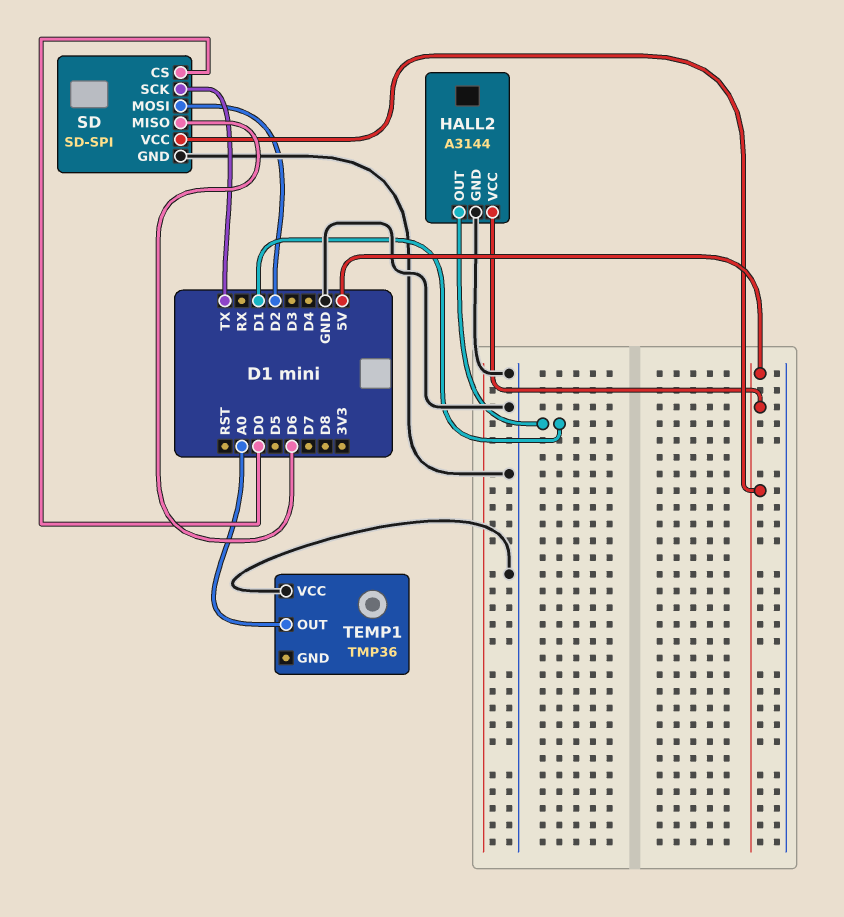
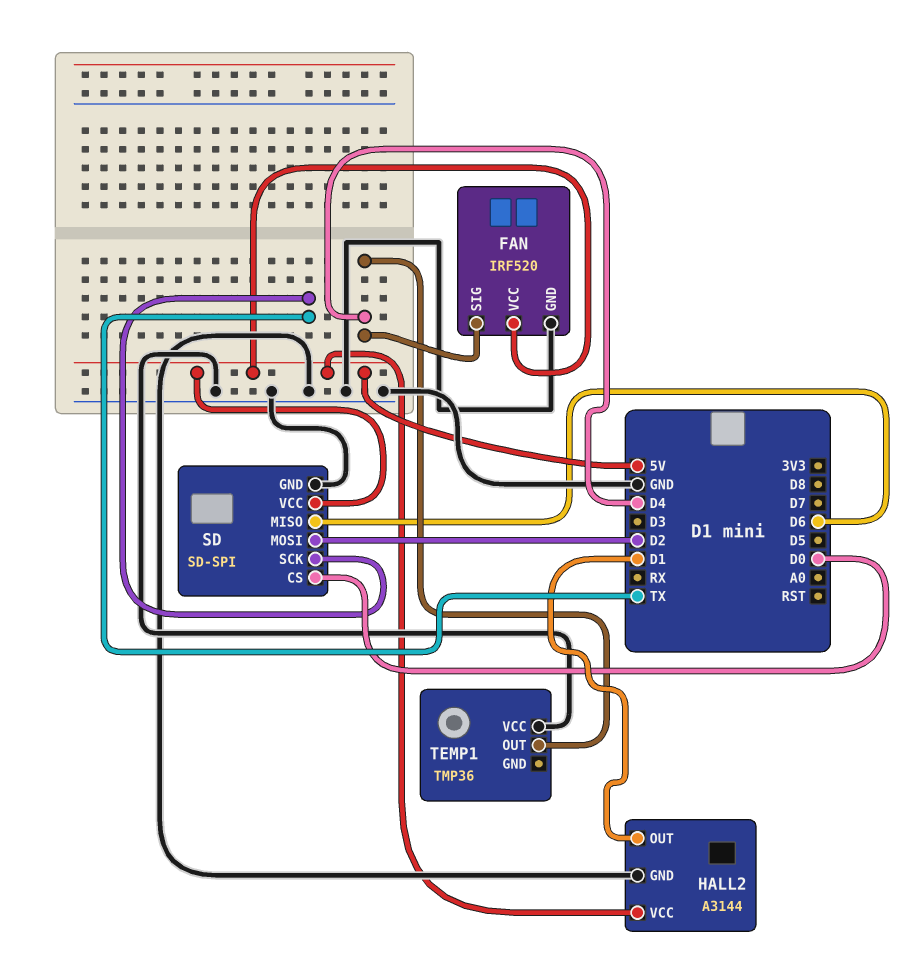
FAN: none -> IRF520
FAN pin GND: none -> GND
FAN pin SIG: none -> D4
FAN pin VCC: none -> 5V
TEMP1 pin OUT: A0 -> D4

